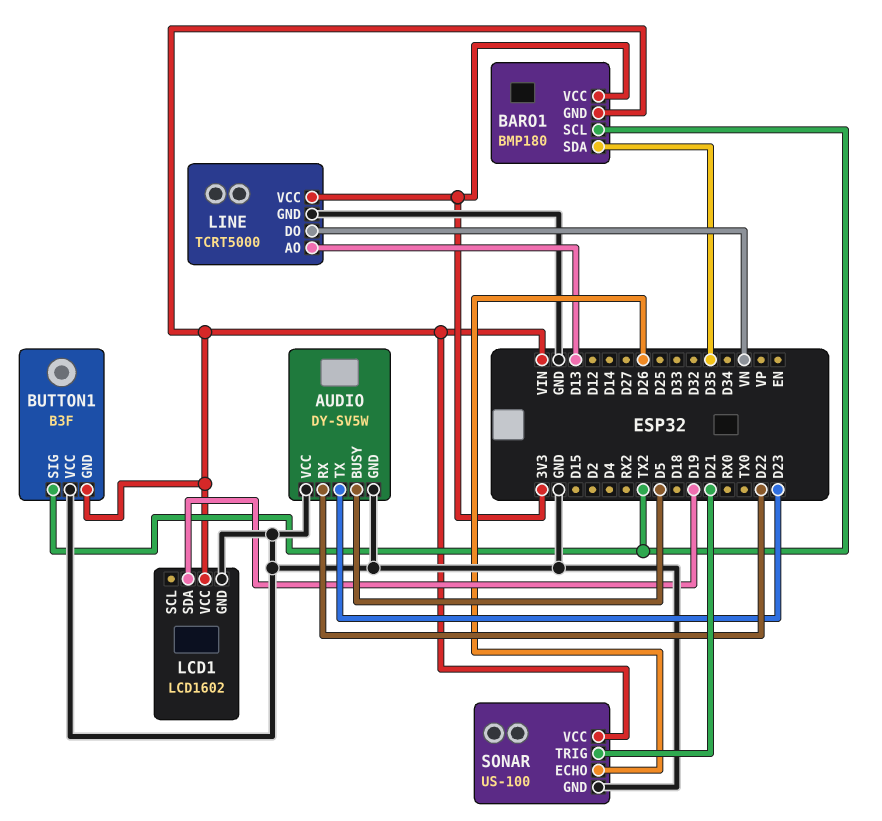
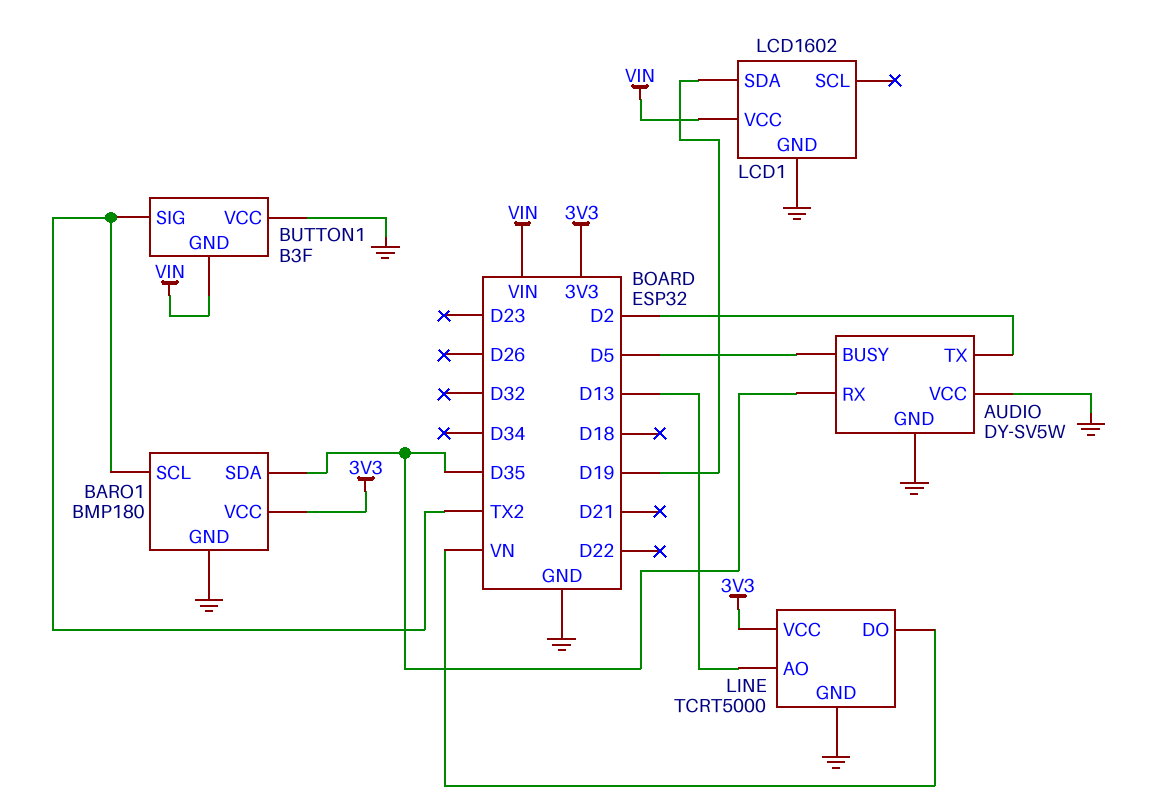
AUDIO pin RX: D22 -> D35
AUDIO pin TX: D23 -> D2
BARO1 pin GND: VIN -> GND
SONAR: US-100 -> none
SONAR pin ECHO: D26 -> none
SONAR pin GND: GND -> none
SONAR pin TRIG: D21 -> none
SONAR pin VCC: VIN -> none

